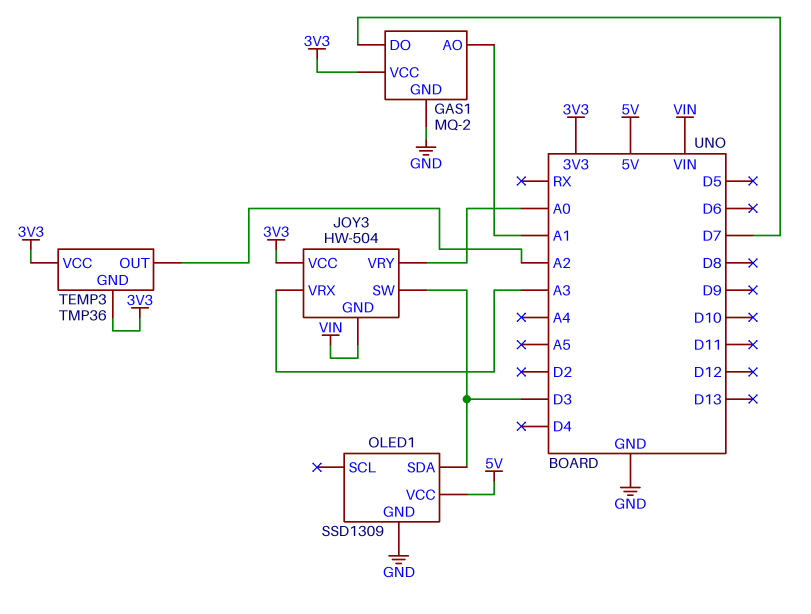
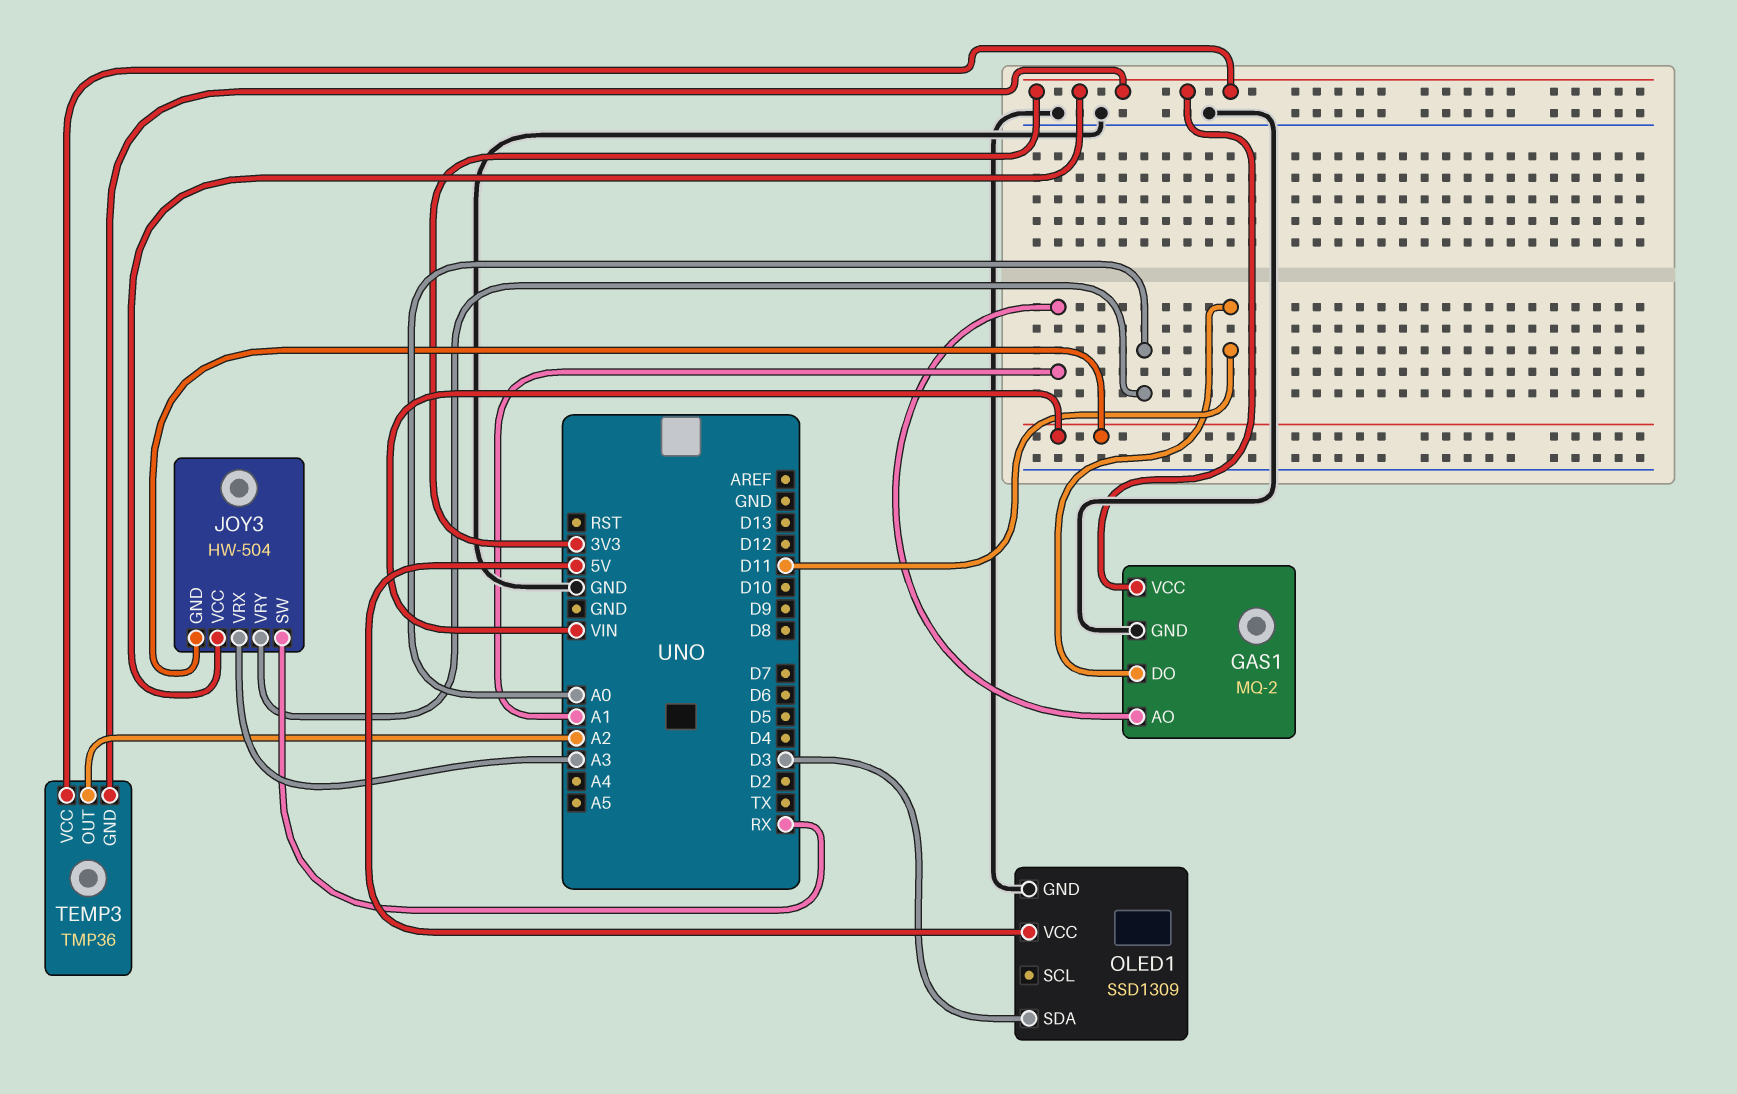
GAS1 pin DO: D7 -> D11
JOY3 pin SW: D3 -> RX

